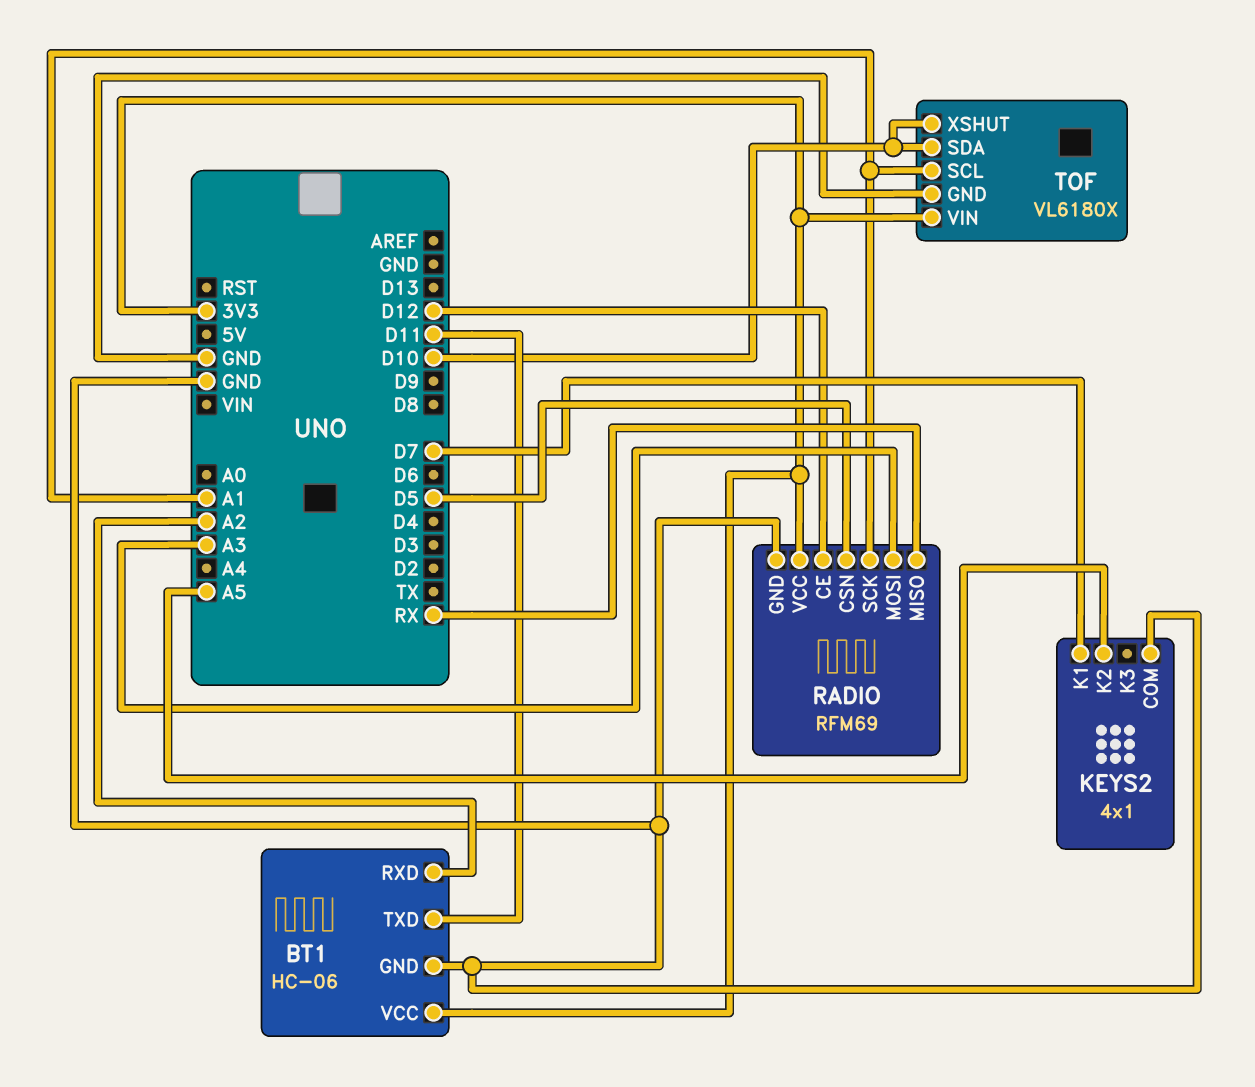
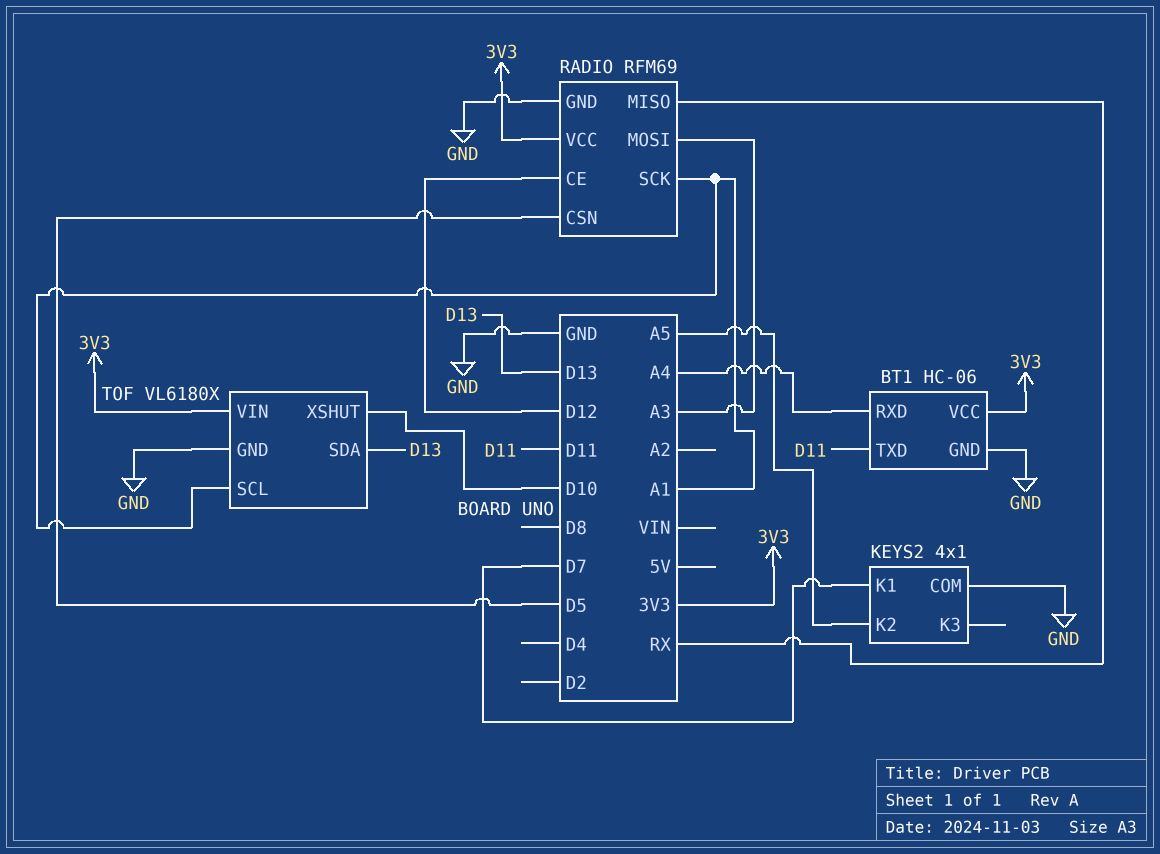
BT1 pin RXD: A2 -> A4
TOF pin SDA: D10 -> D13

